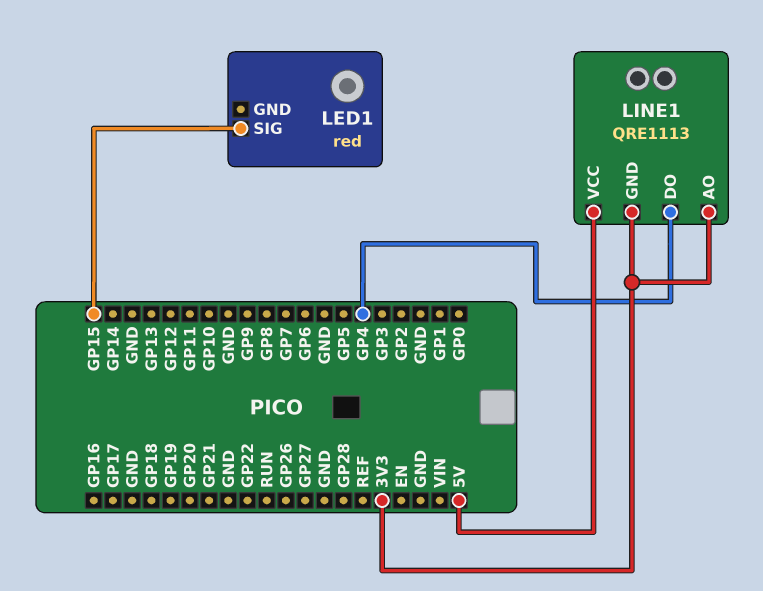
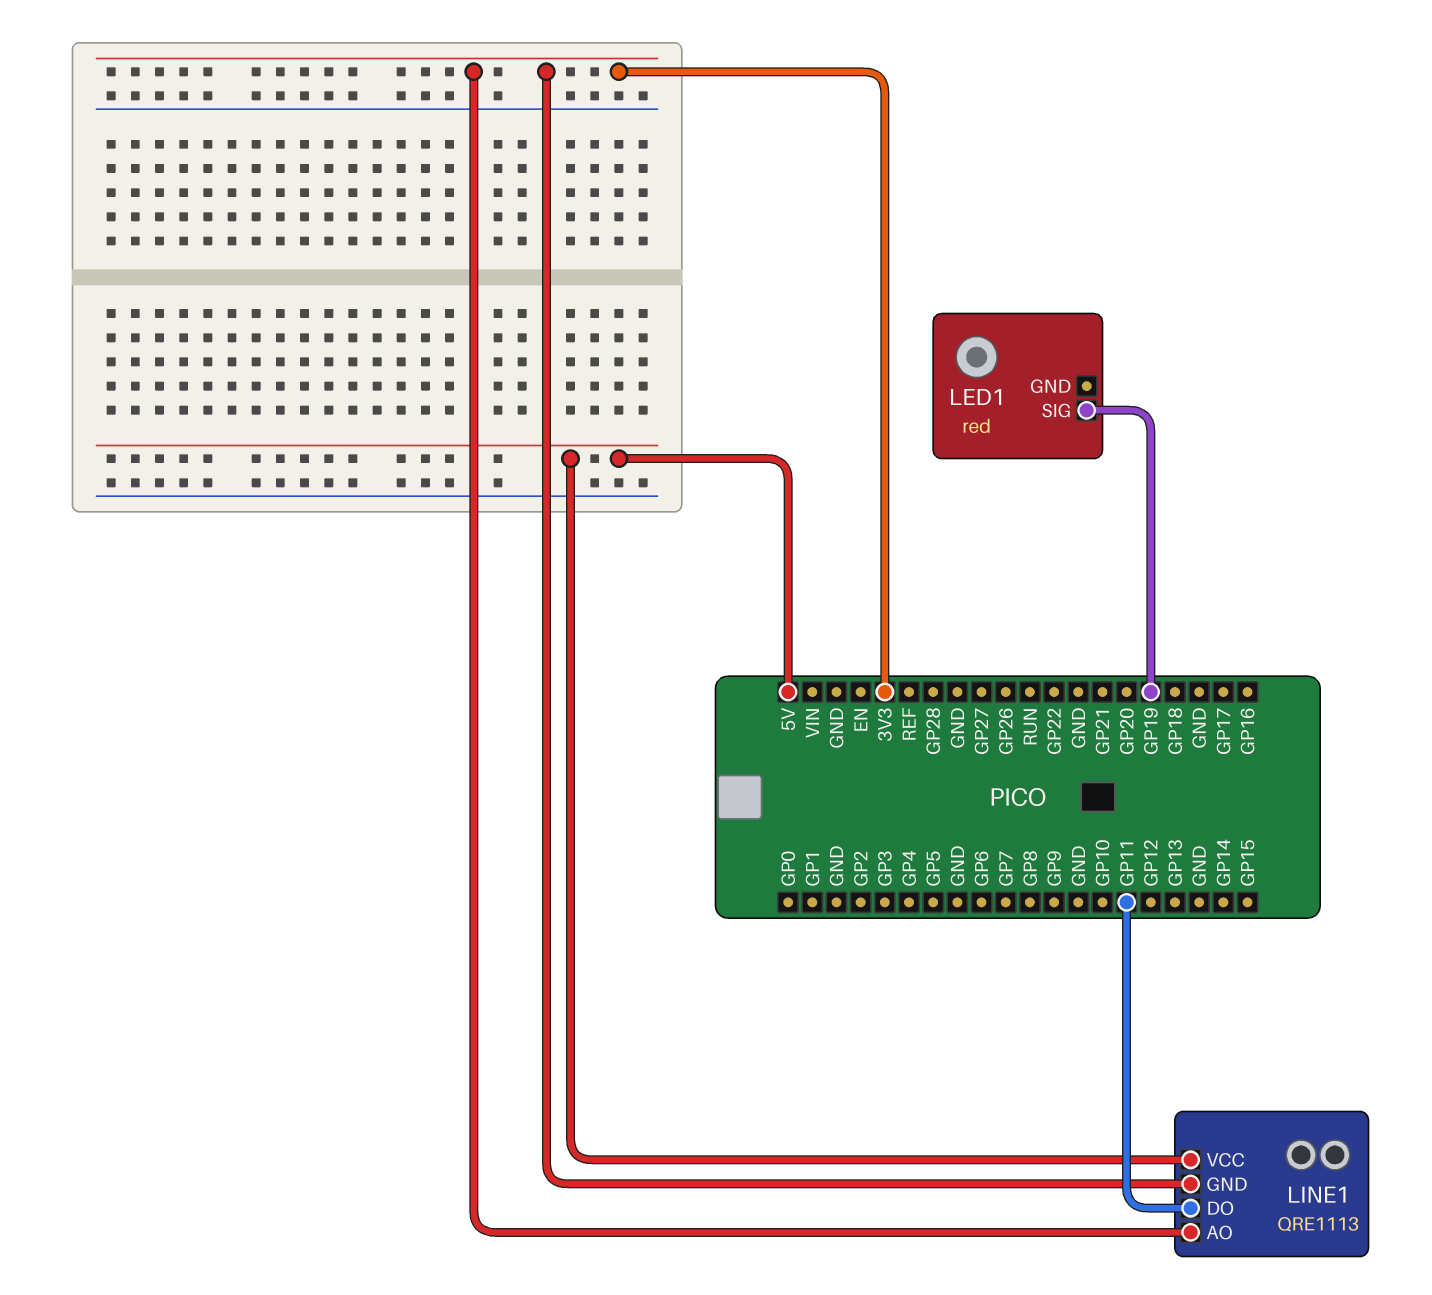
LED1 pin SIG: GP15 -> GP19
LINE1 pin DO: GP4 -> GP11

